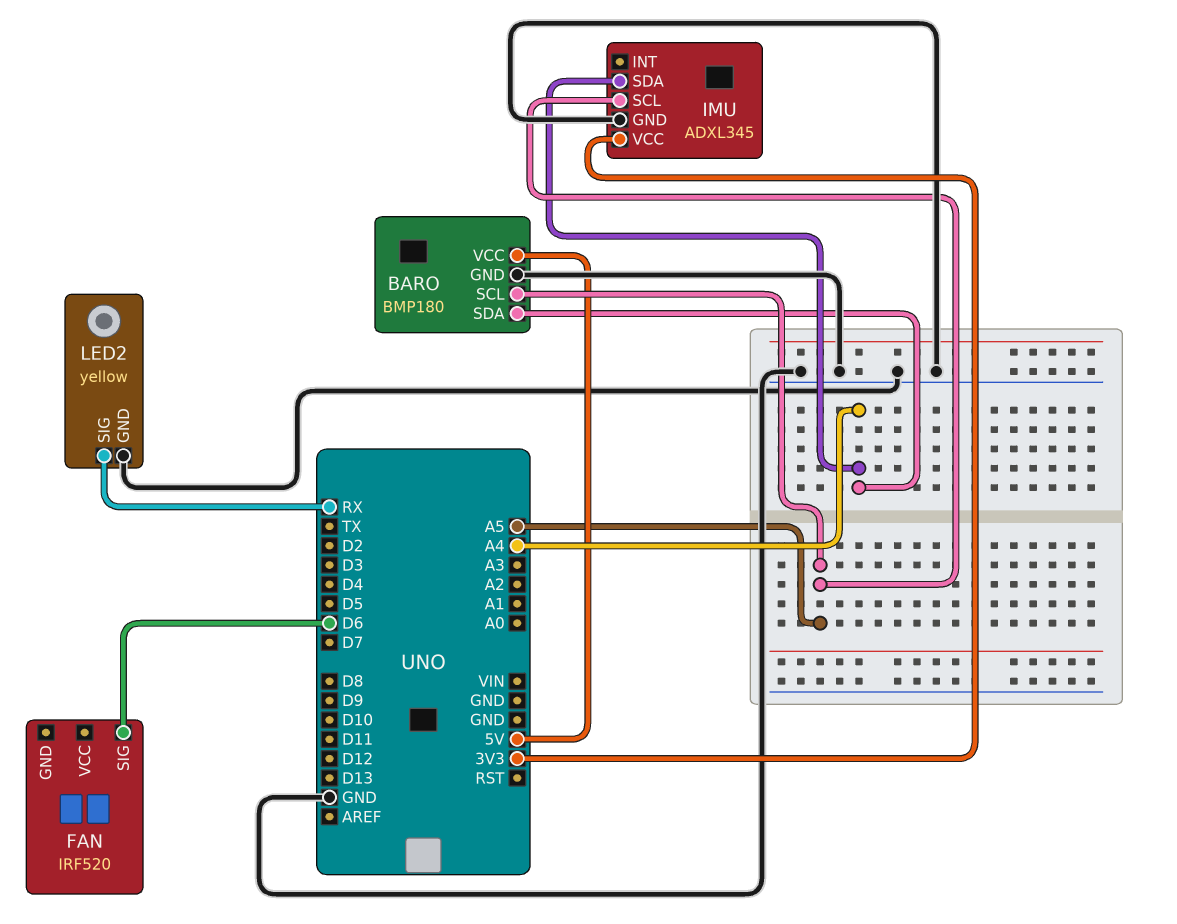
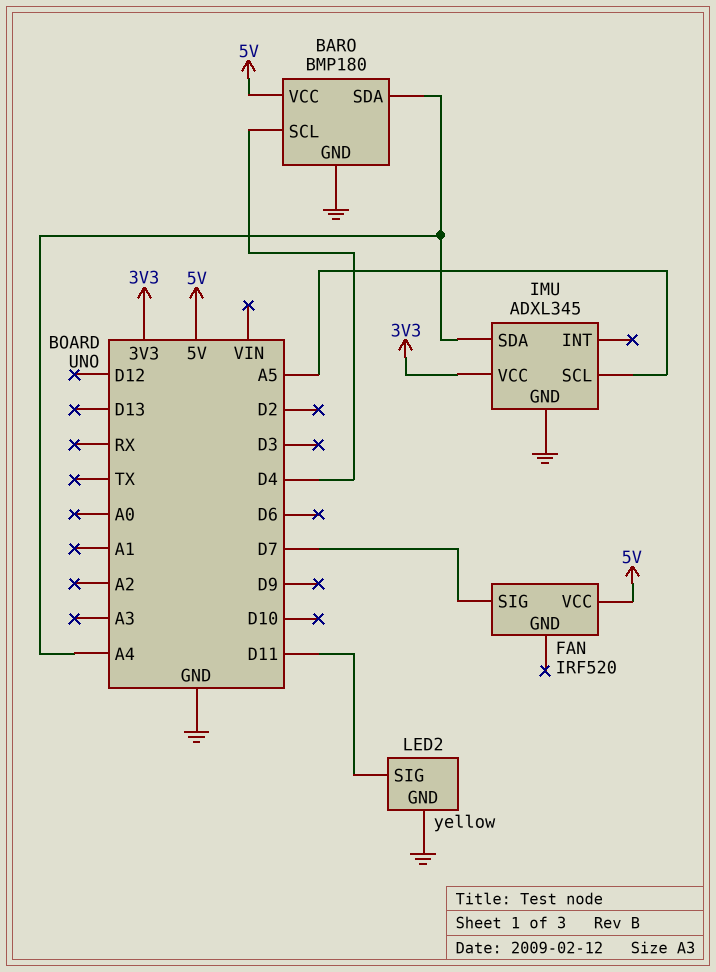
BARO pin SCL: A5 -> D4
FAN pin SIG: D6 -> D7
FAN pin VCC: none -> 5V
LED2 pin SIG: RX -> D11

